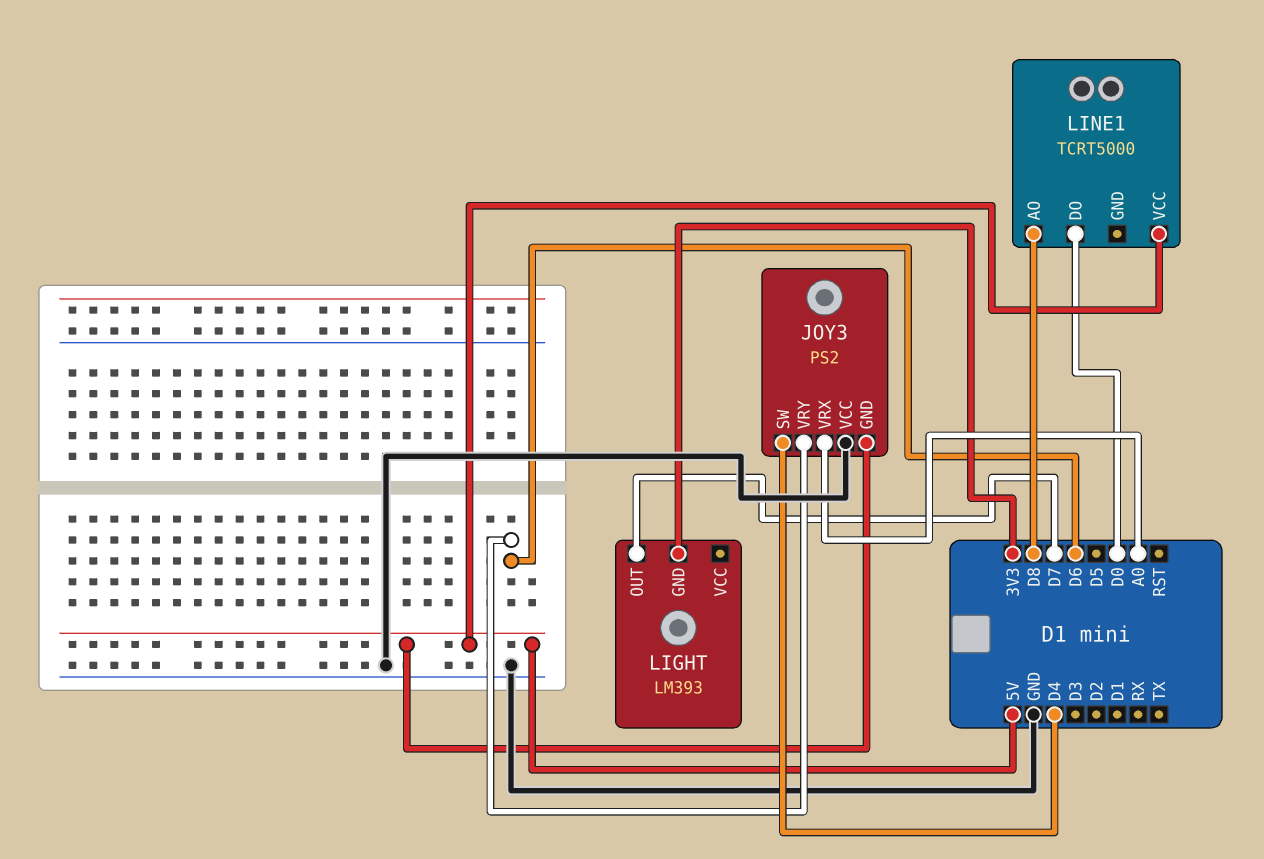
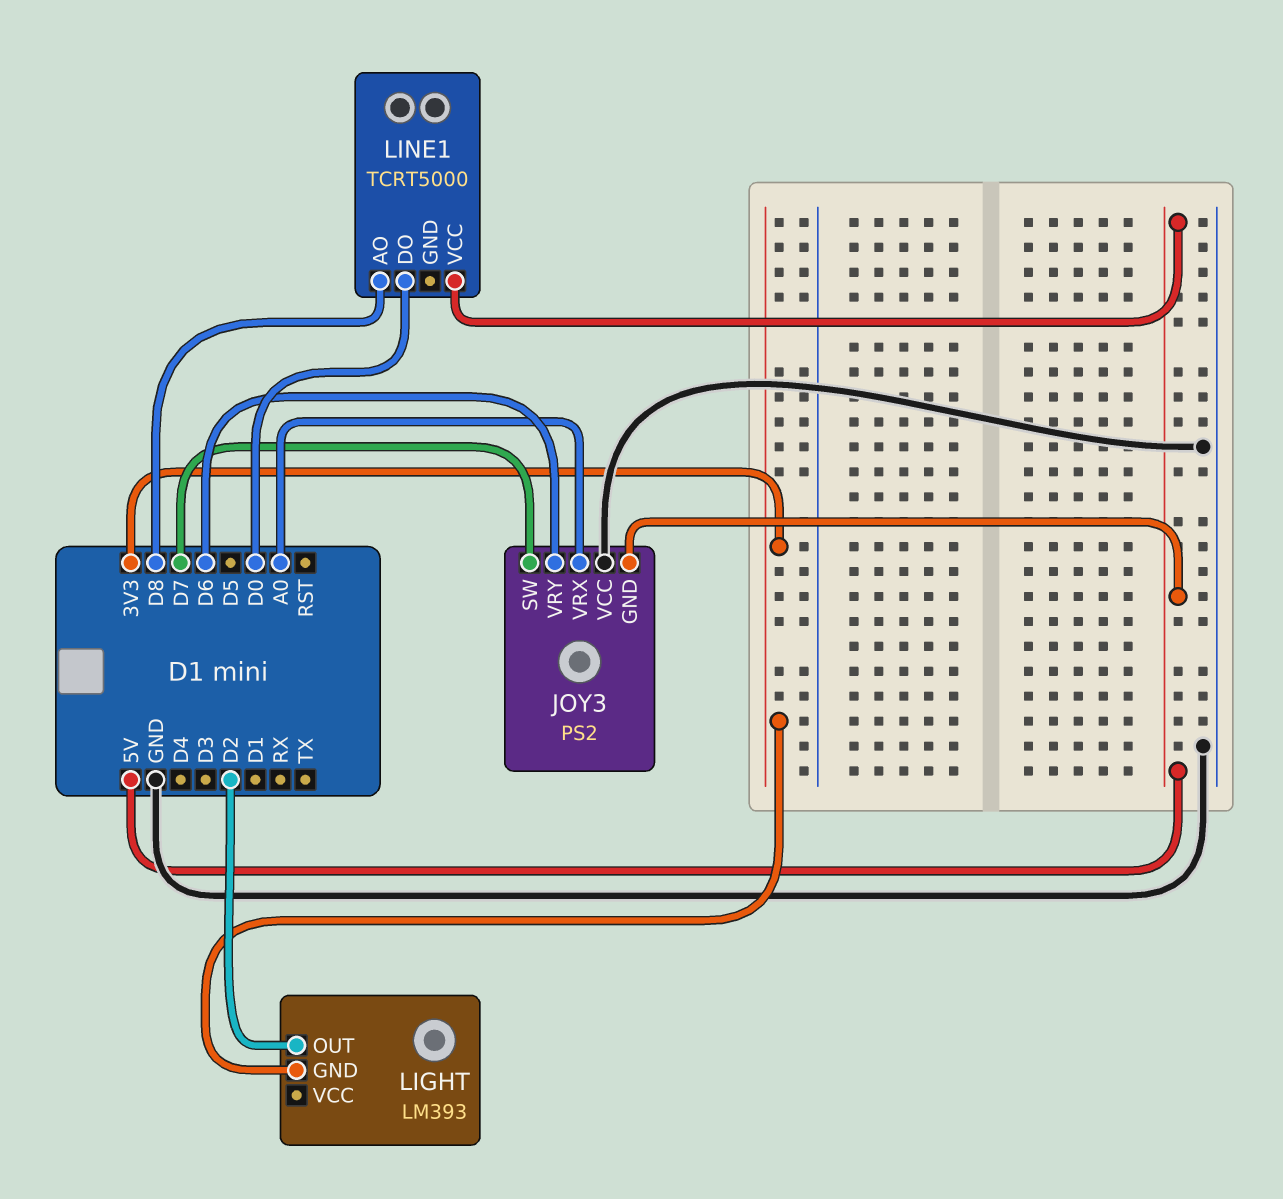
JOY3 pin SW: D4 -> D7
LIGHT pin OUT: D7 -> D2

